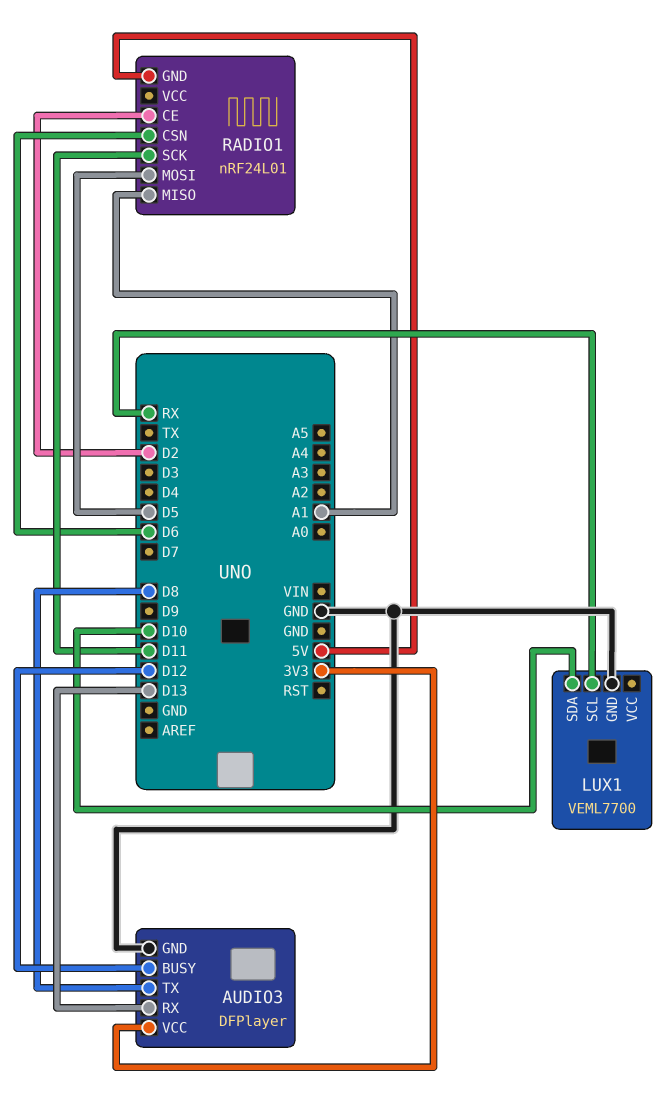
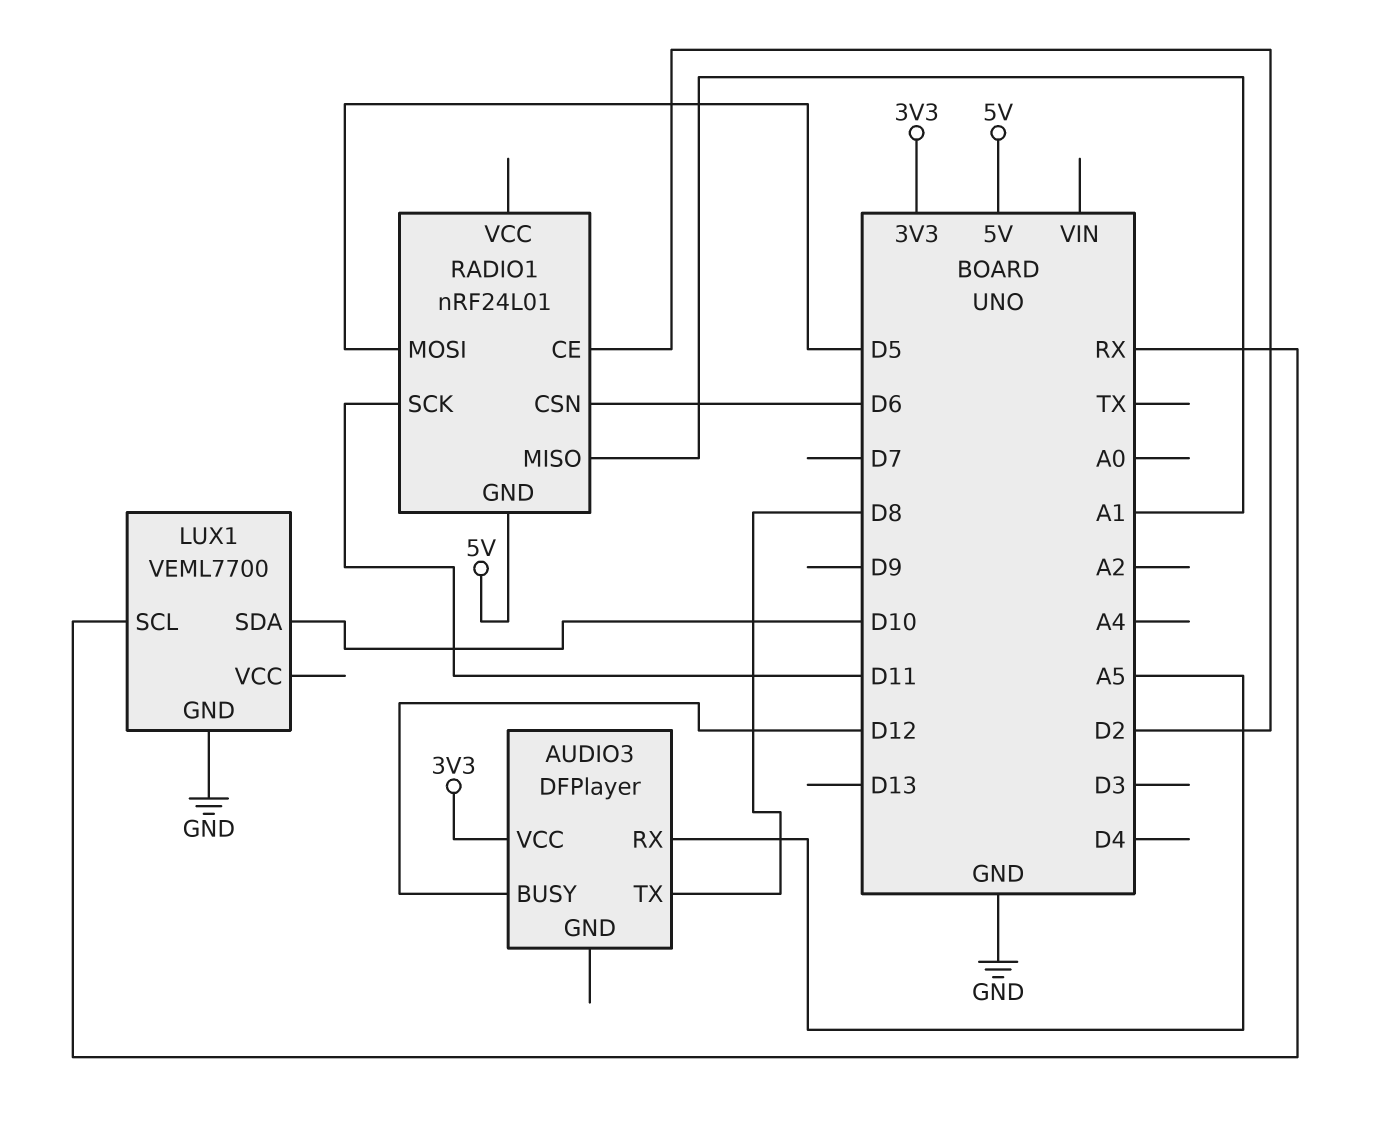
AUDIO3 pin GND: GND -> none
AUDIO3 pin RX: D13 -> A5

